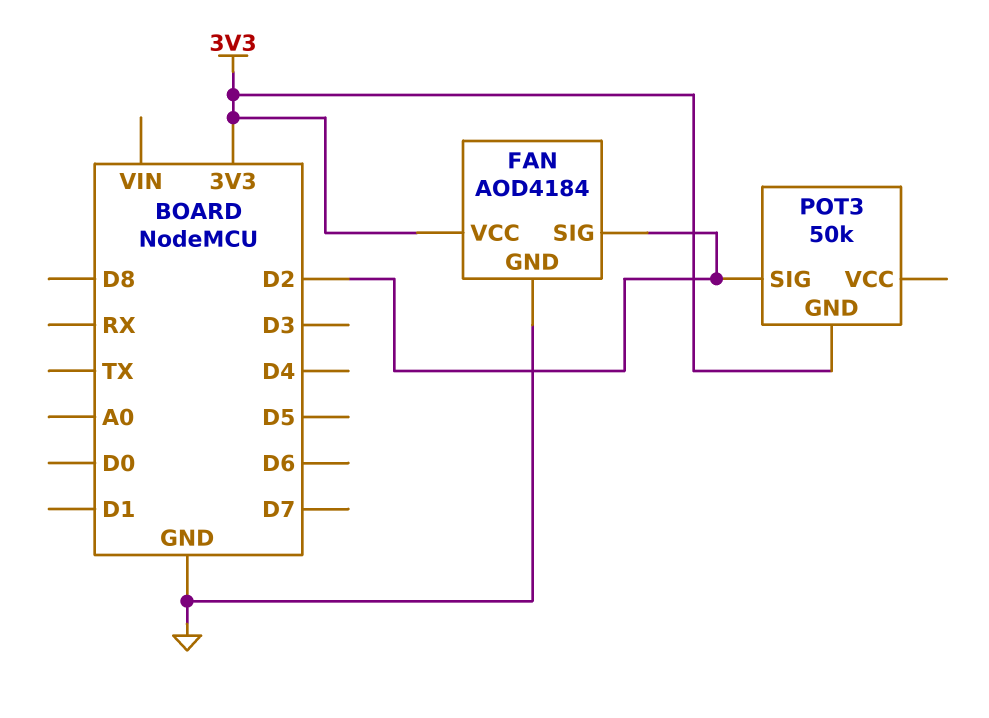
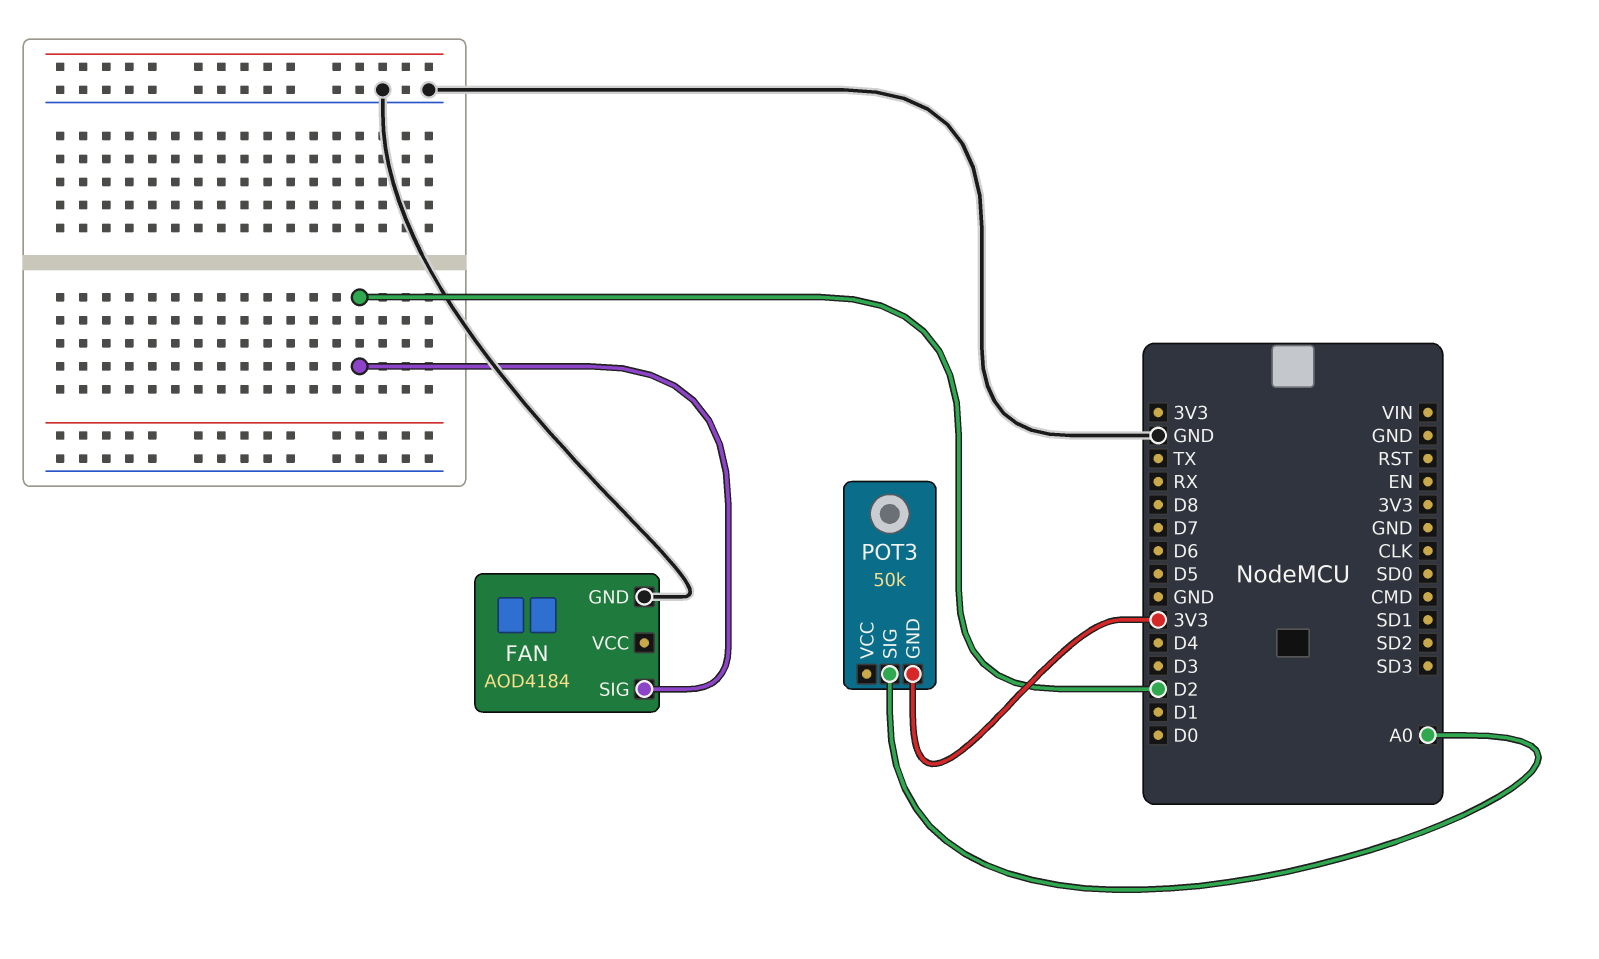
FAN pin VCC: 3V3 -> none
POT3 pin SIG: D2 -> A0

